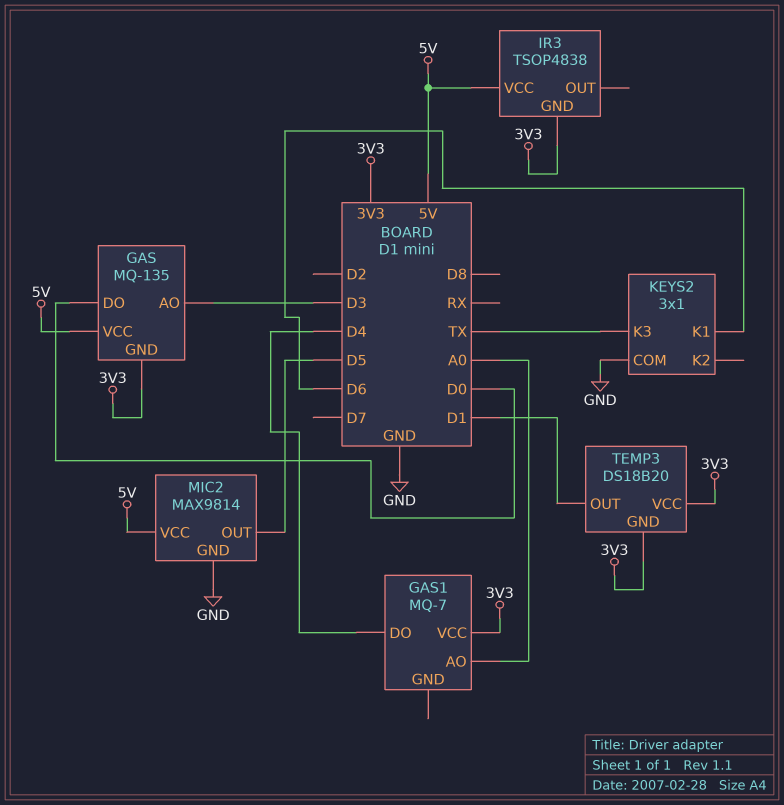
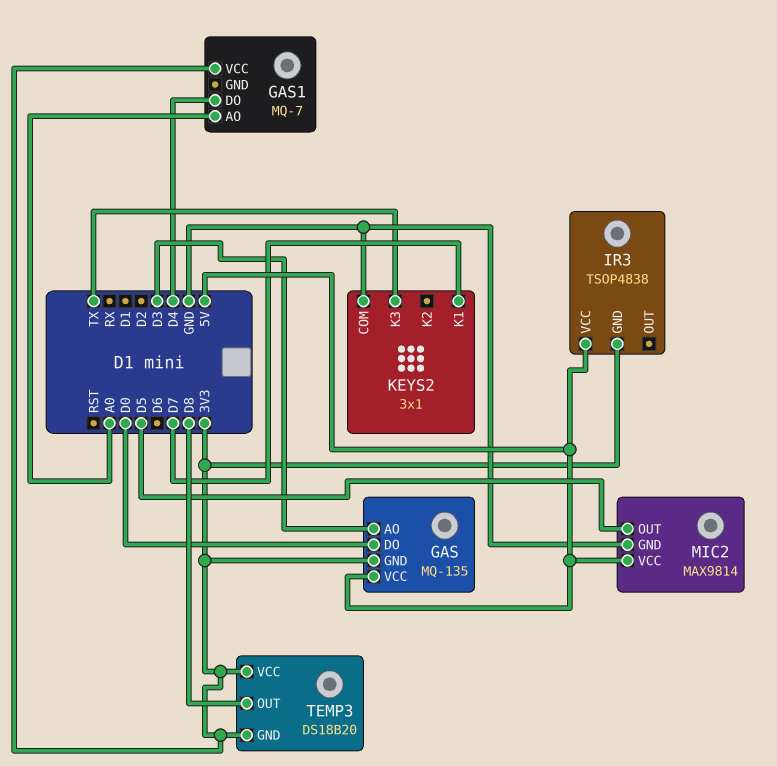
KEYS2 pin K1: D6 -> D7
TEMP3 pin OUT: D1 -> D8

